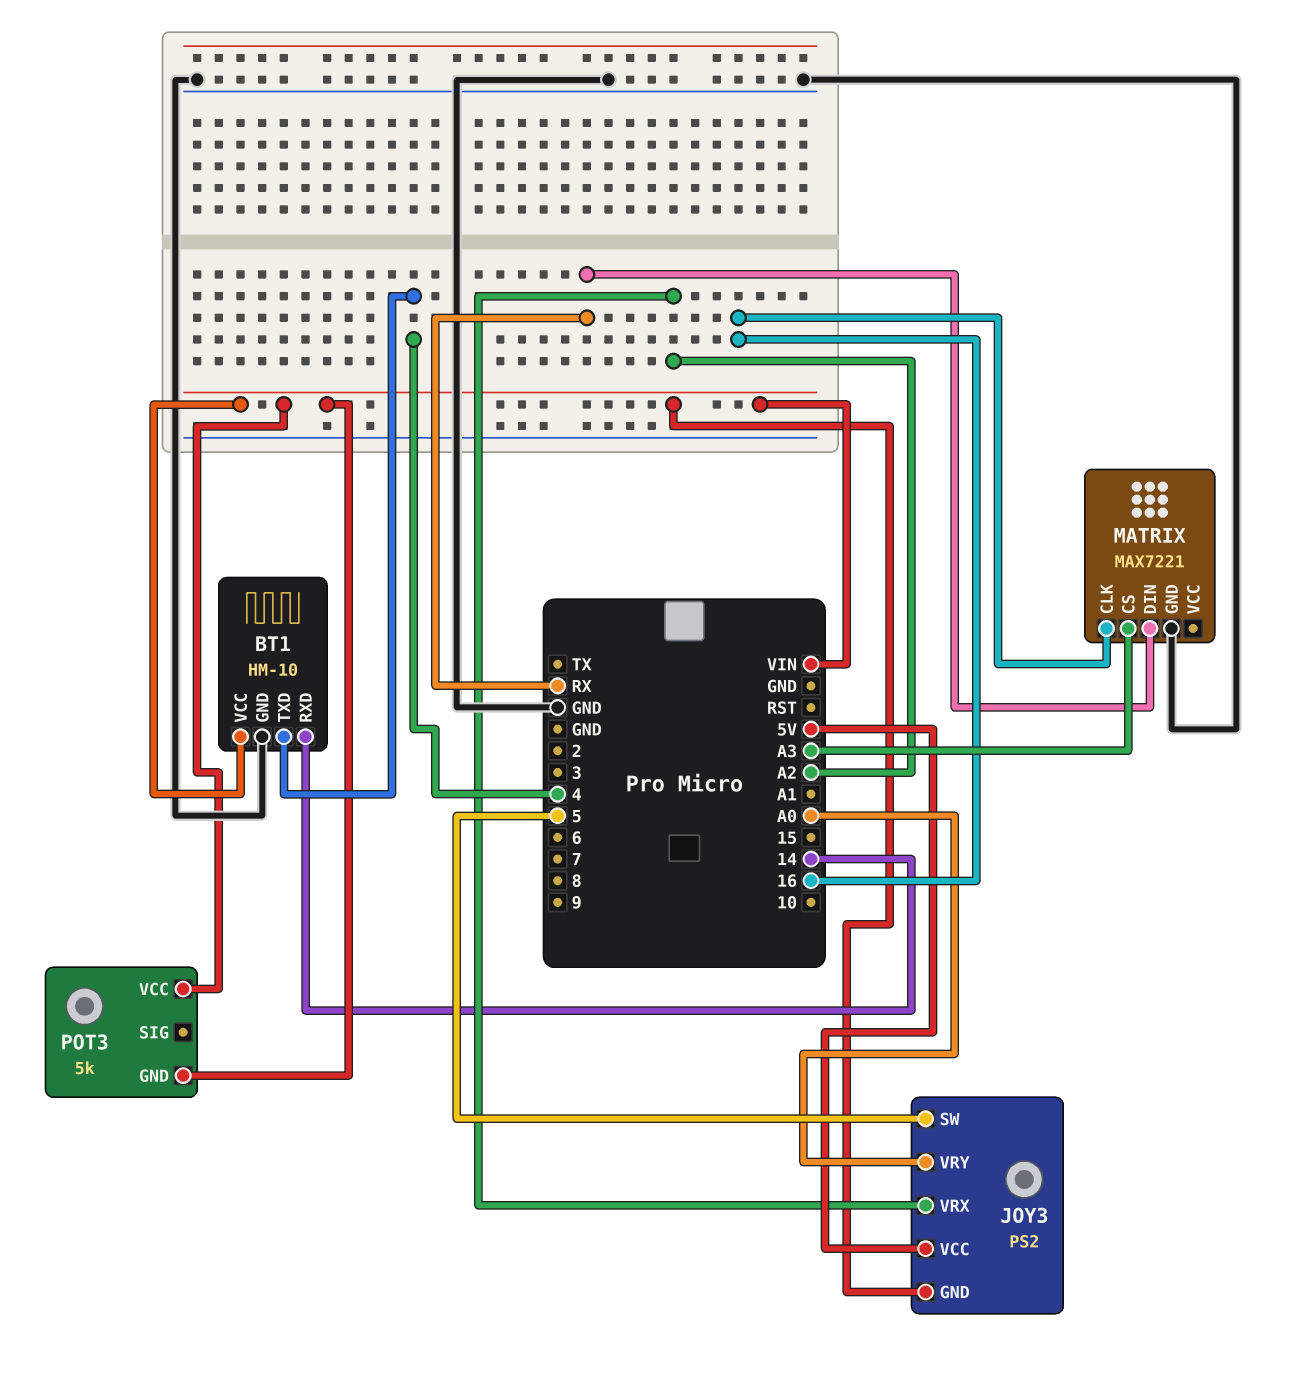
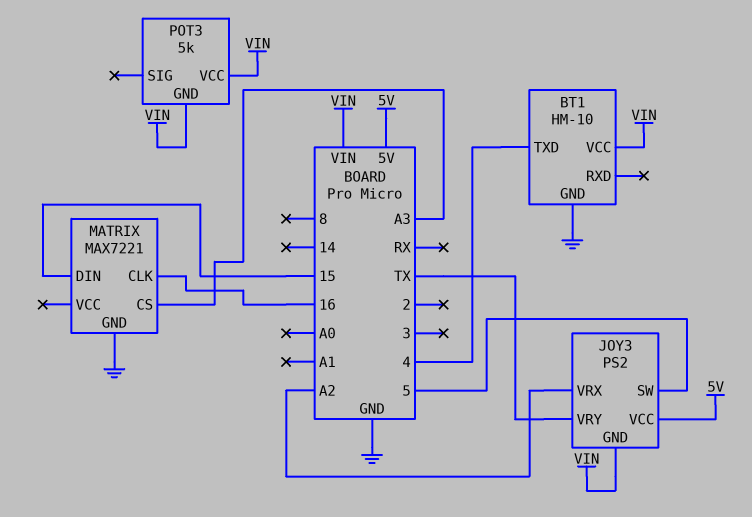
BT1 pin RXD: 14 -> none
JOY3 pin VRY: A0 -> TX
MATRIX pin DIN: RX -> 15

